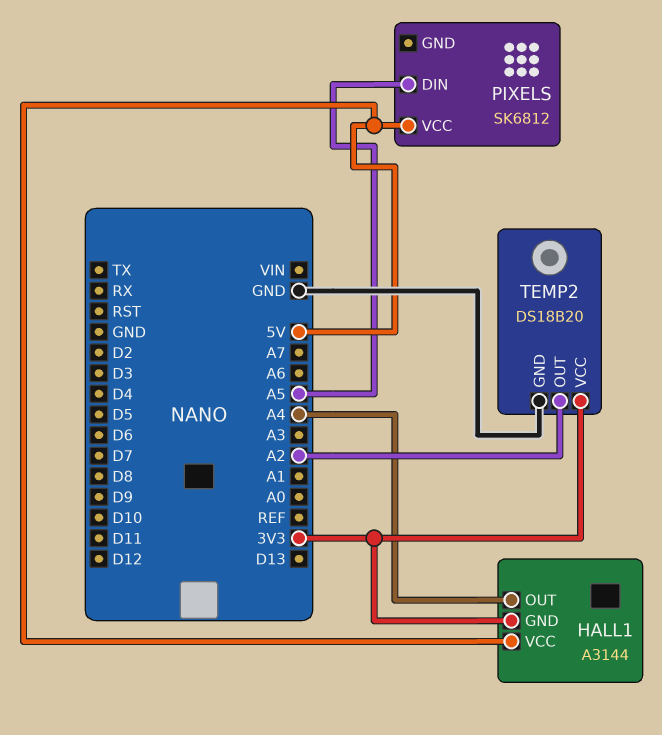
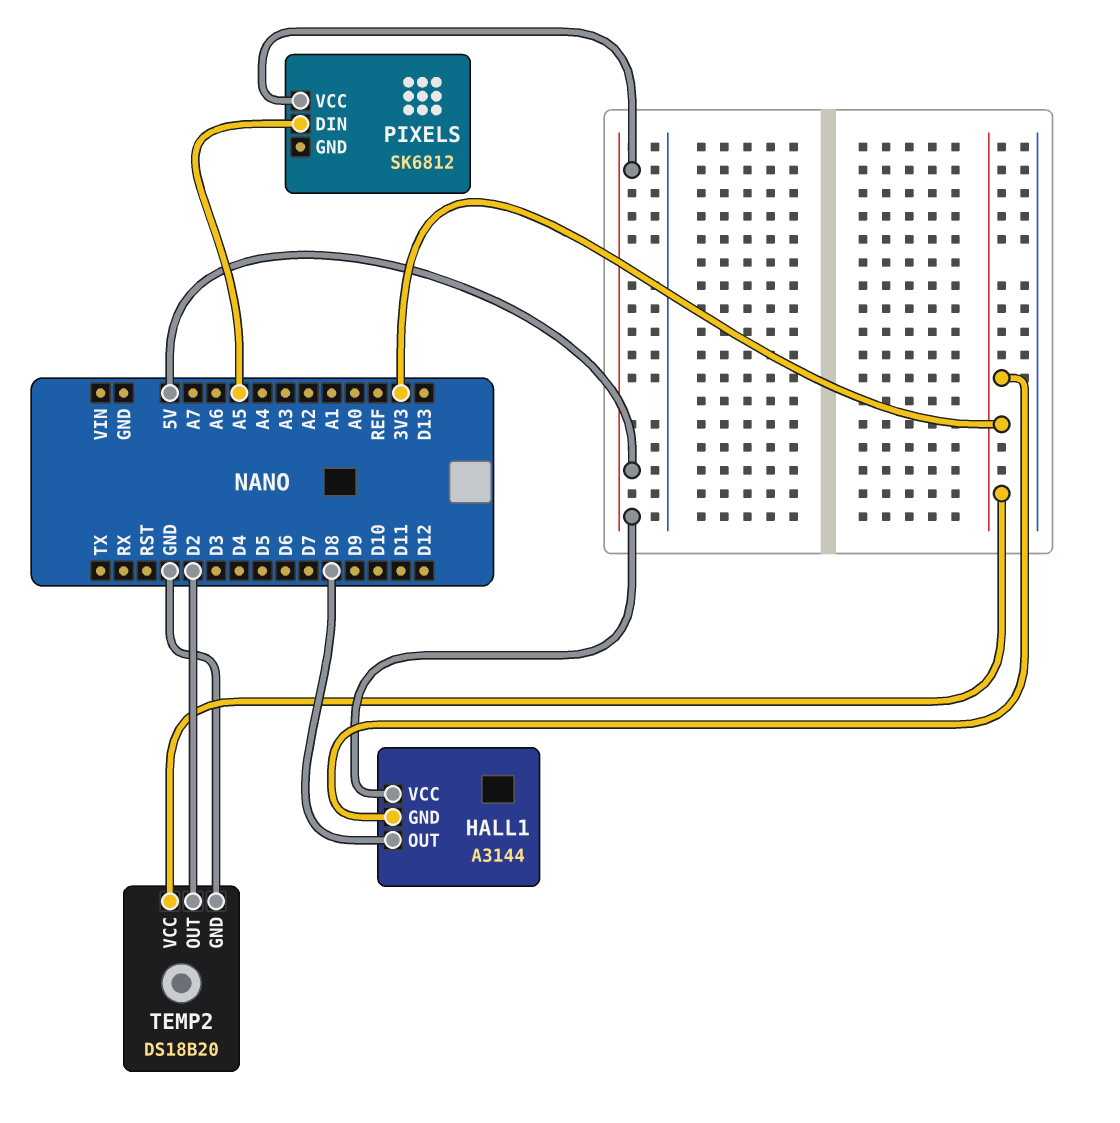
HALL1 pin OUT: A4 -> D8
TEMP2 pin OUT: A2 -> D2

